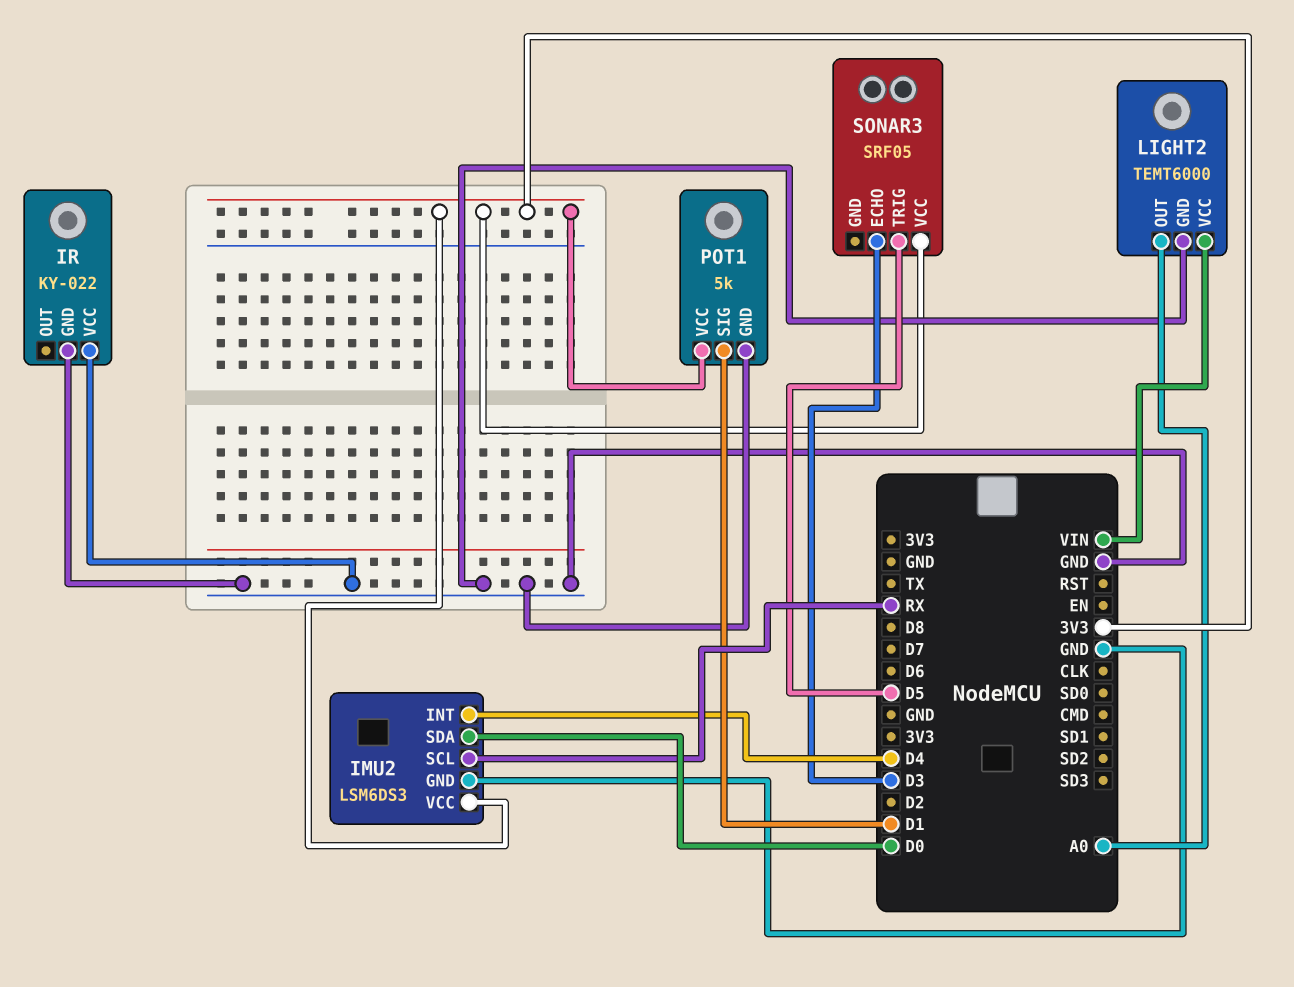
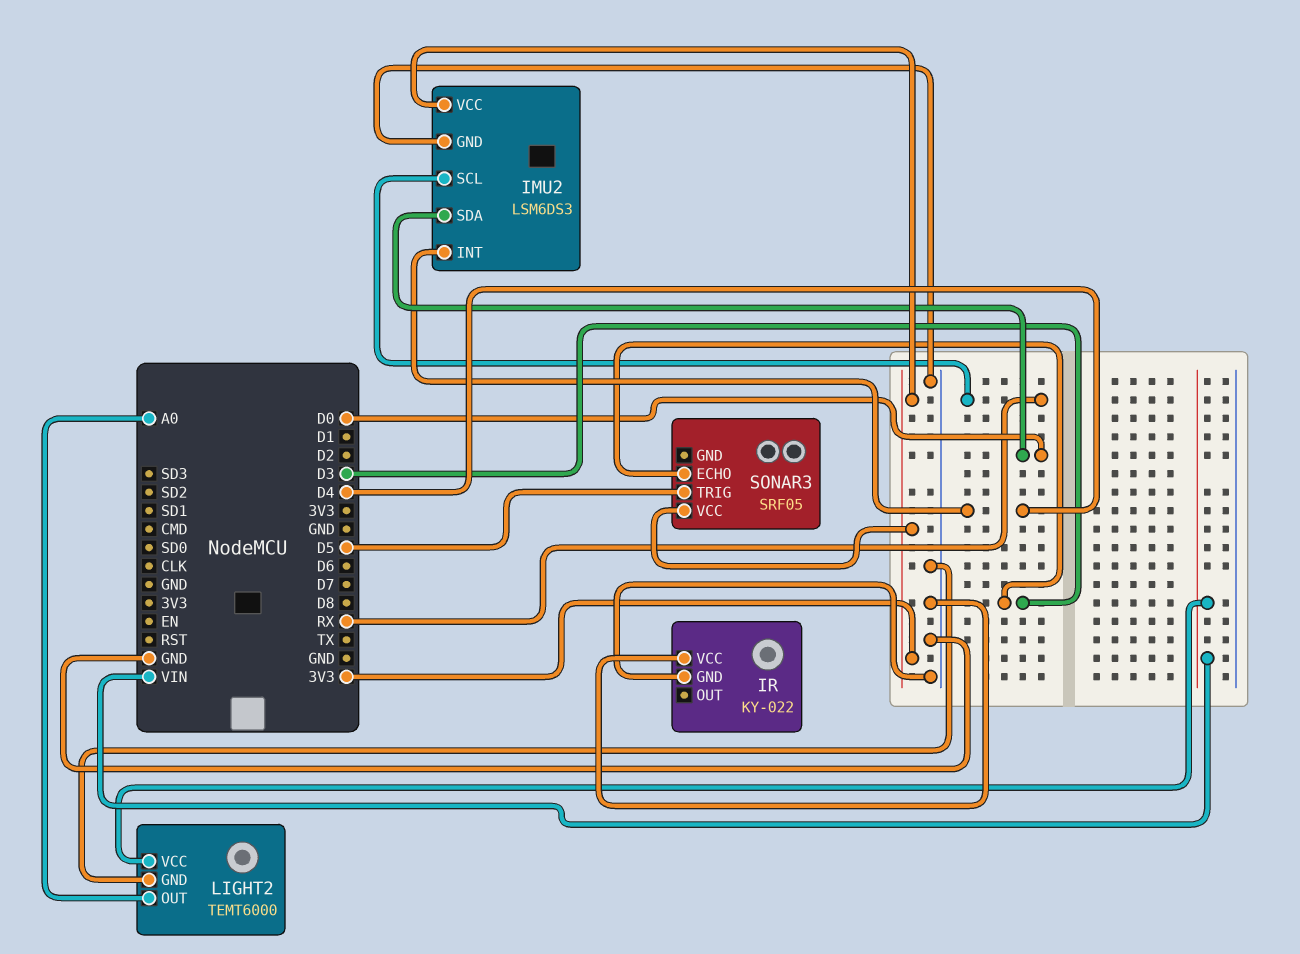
POT1: 5k -> none
POT1 pin GND: GND -> none
POT1 pin SIG: D1 -> none
POT1 pin VCC: 3V3 -> none

